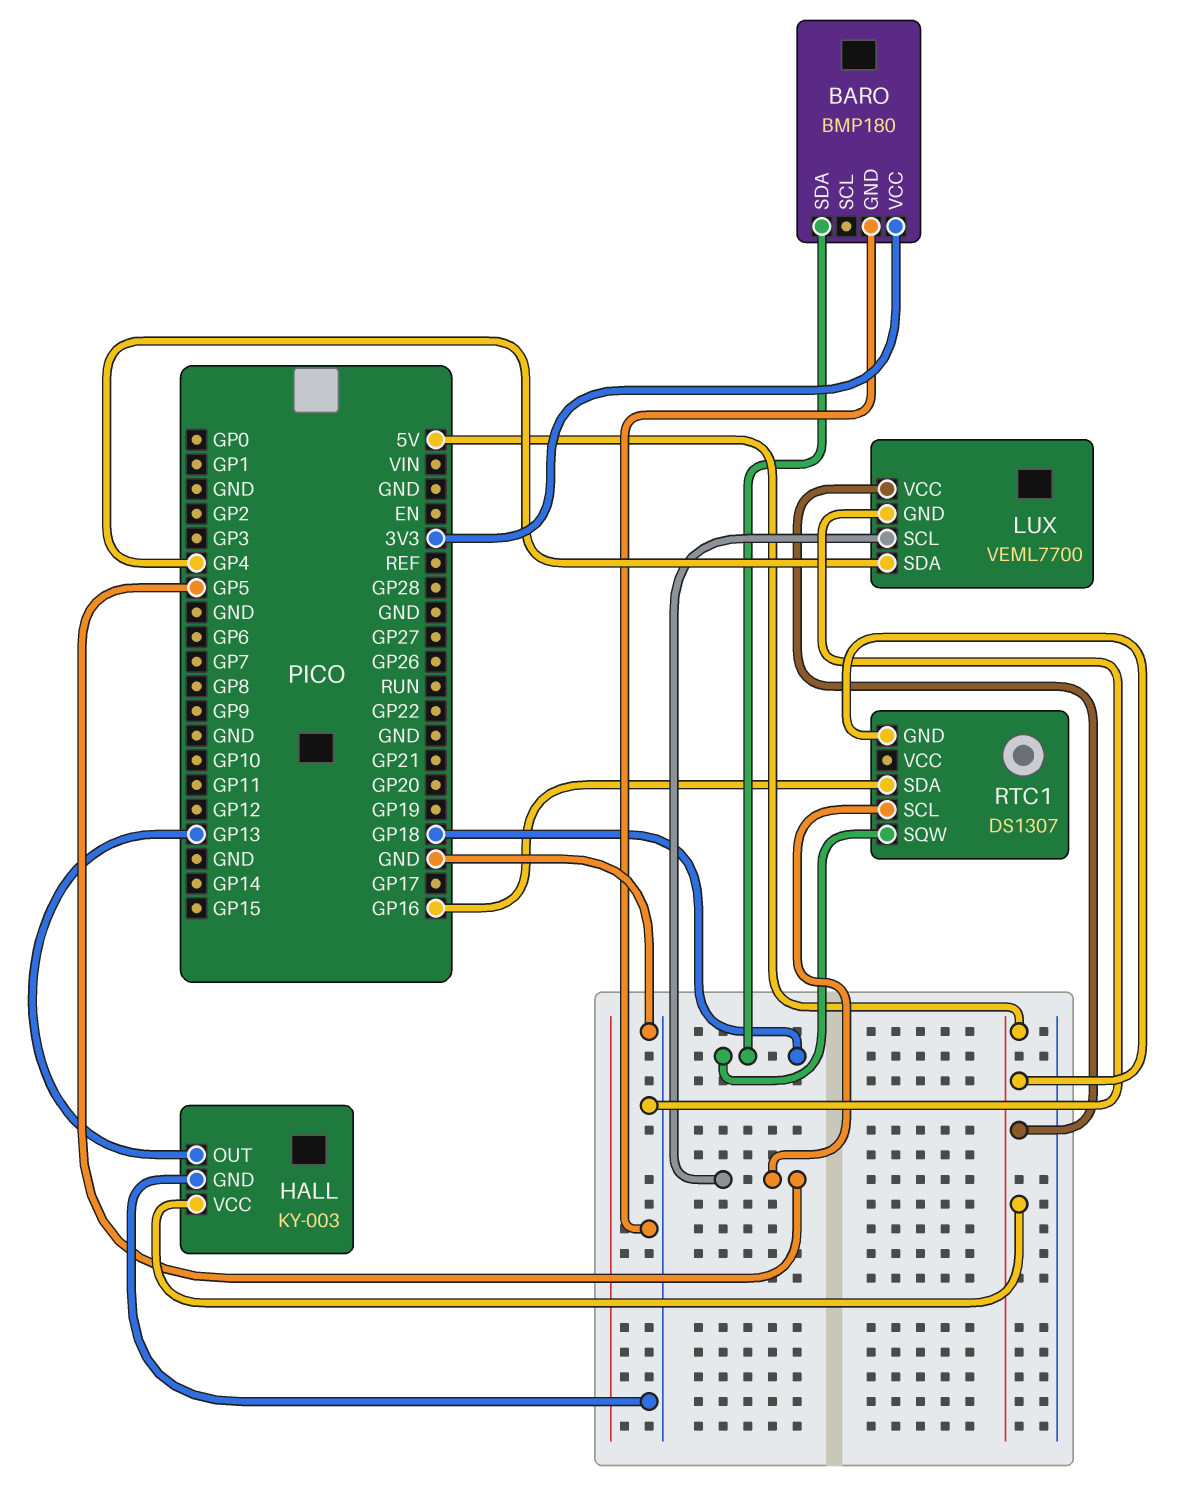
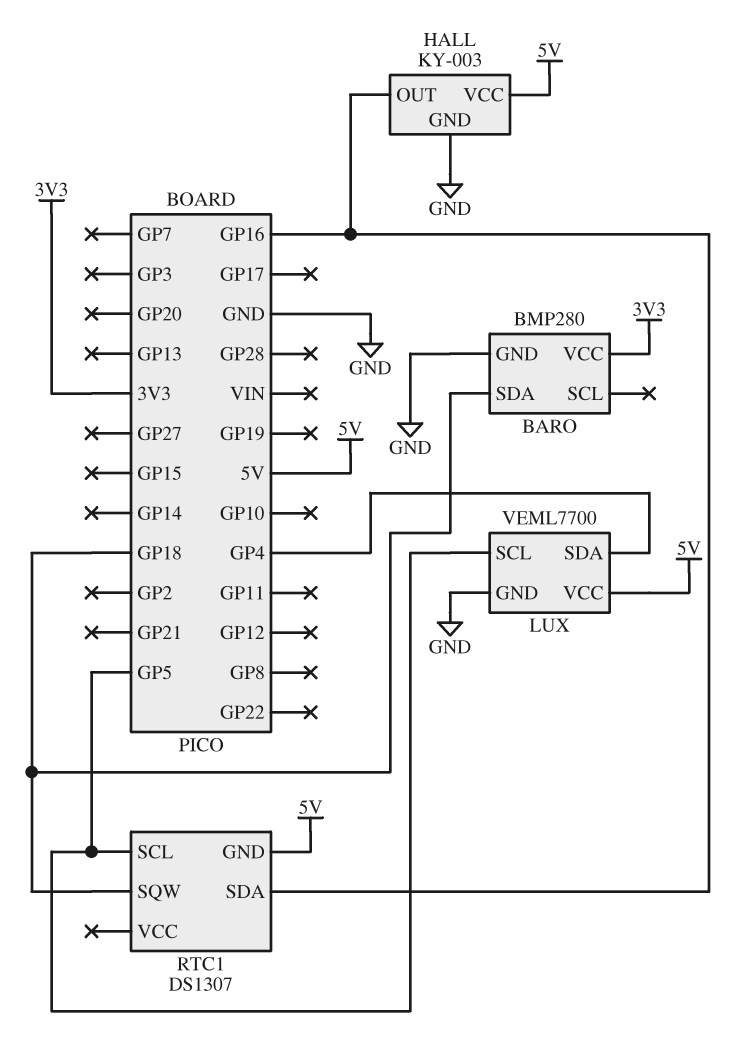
BARO: BMP180 -> BMP280
HALL pin OUT: GP13 -> GP16

